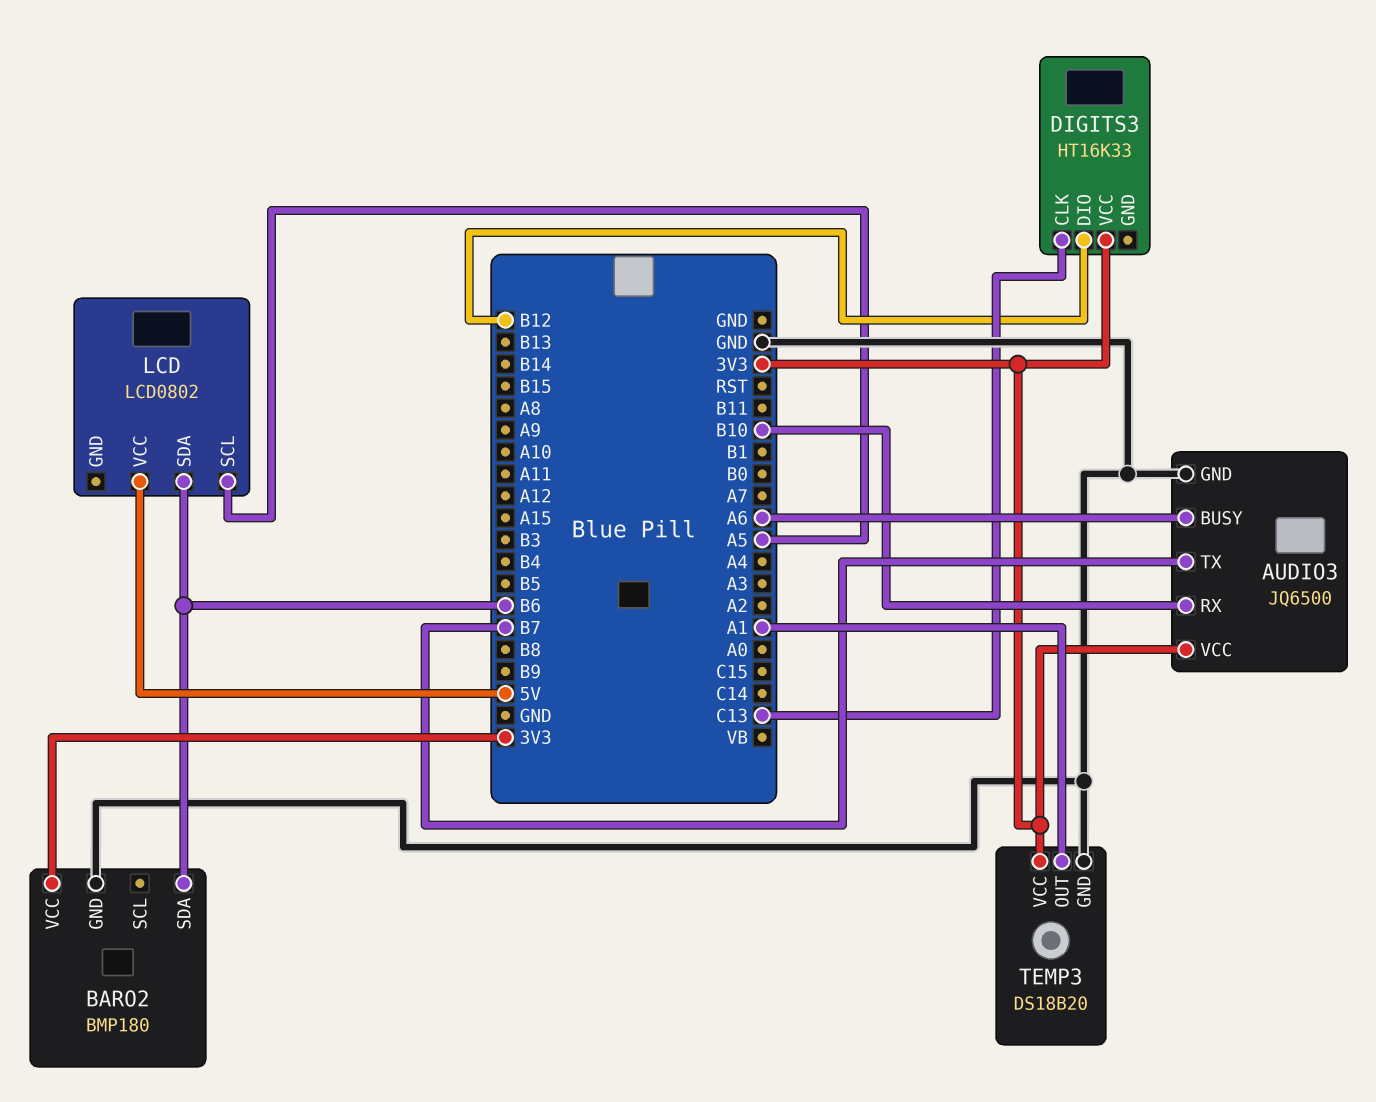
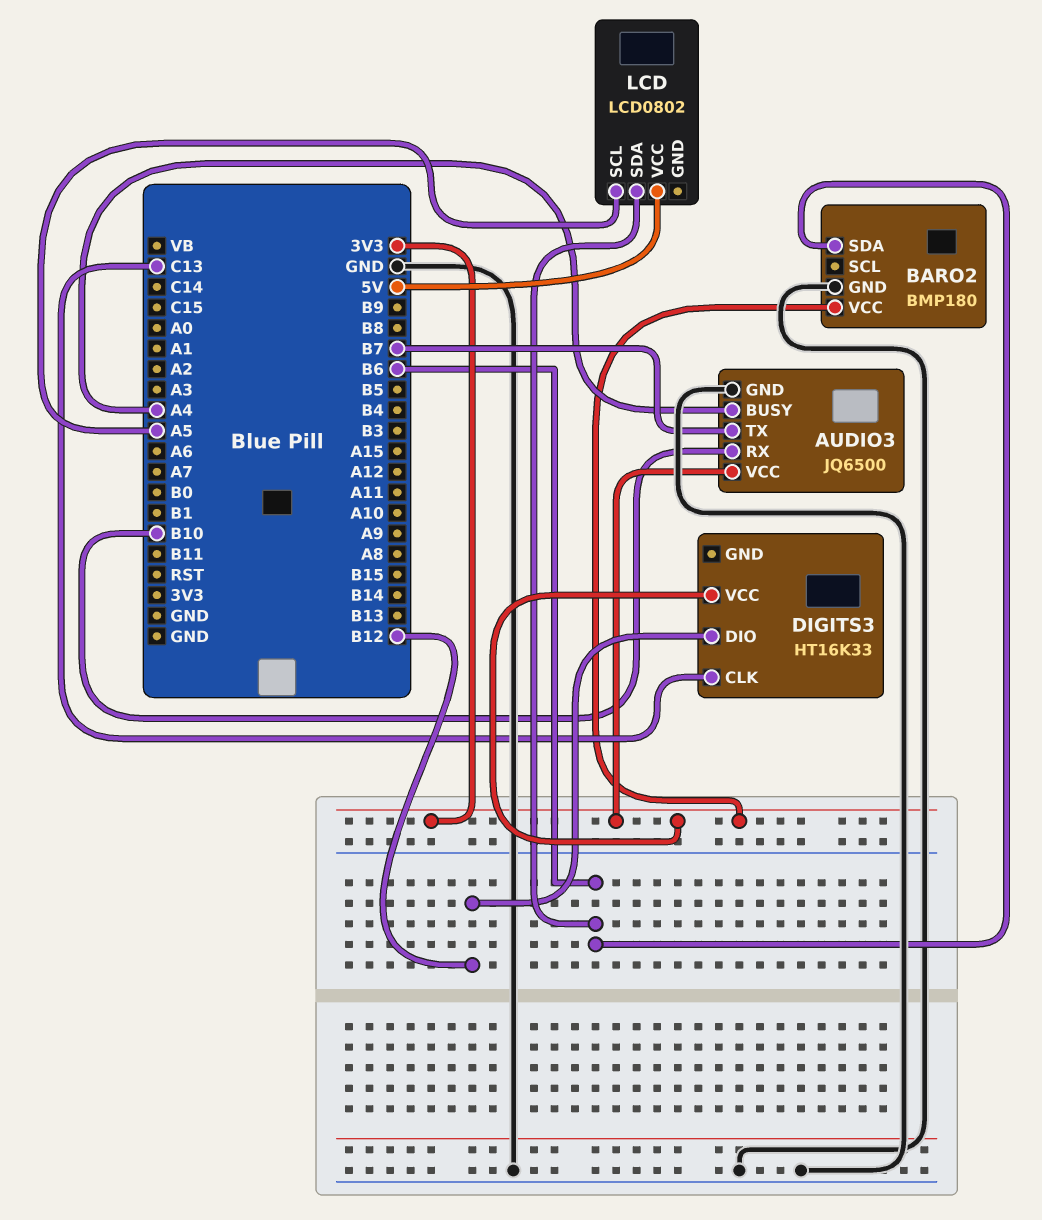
AUDIO3 pin BUSY: A6 -> A4
TEMP3: DS18B20 -> none
TEMP3 pin GND: GND -> none
TEMP3 pin OUT: A1 -> none
TEMP3 pin VCC: 3V3 -> none

